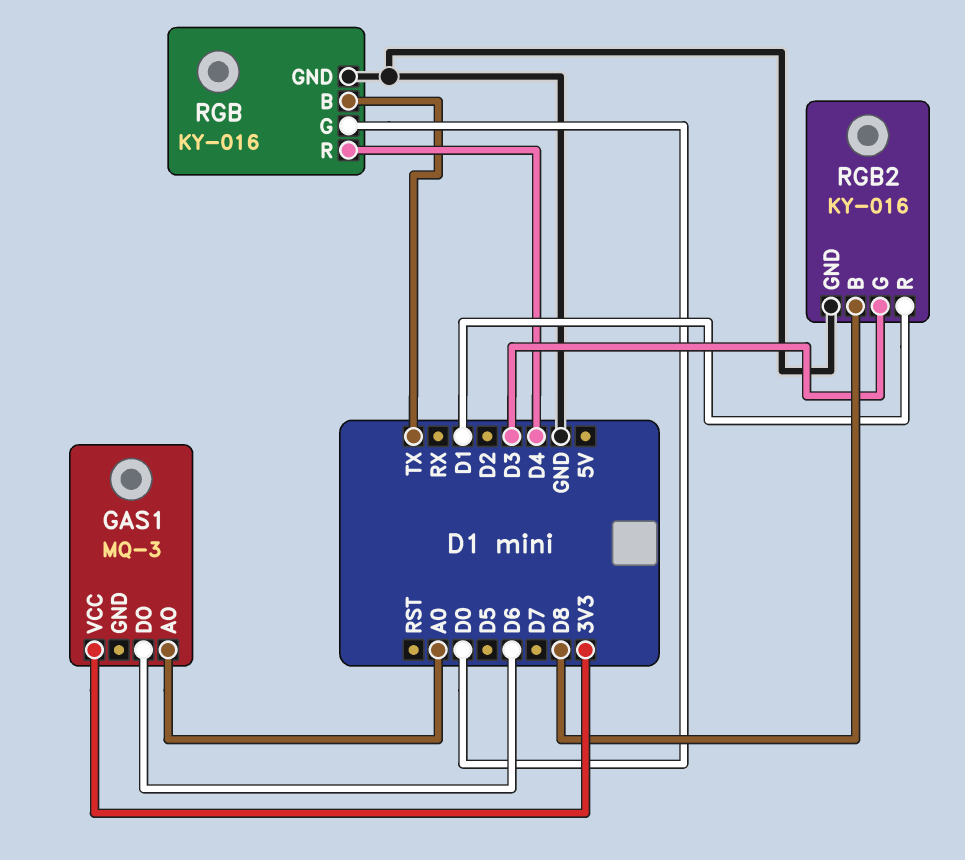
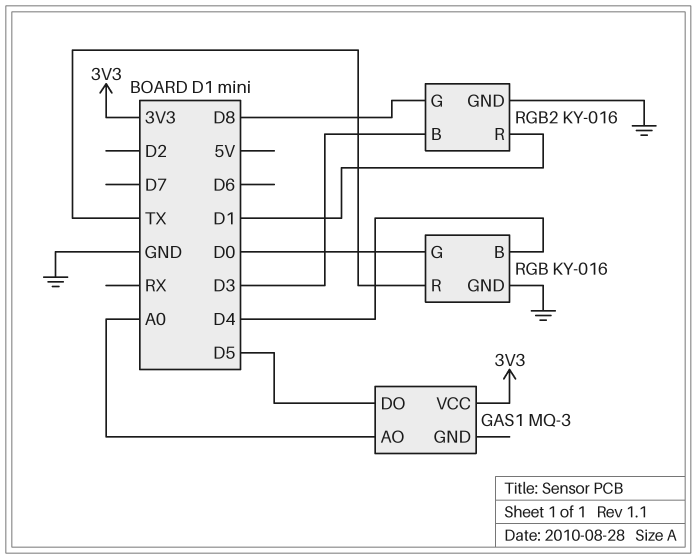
GAS1 pin DO: D6 -> D5
RGB pin B: TX -> D4
RGB pin R: D4 -> TX
RGB2 pin B: D8 -> D3
RGB2 pin G: D3 -> D8

